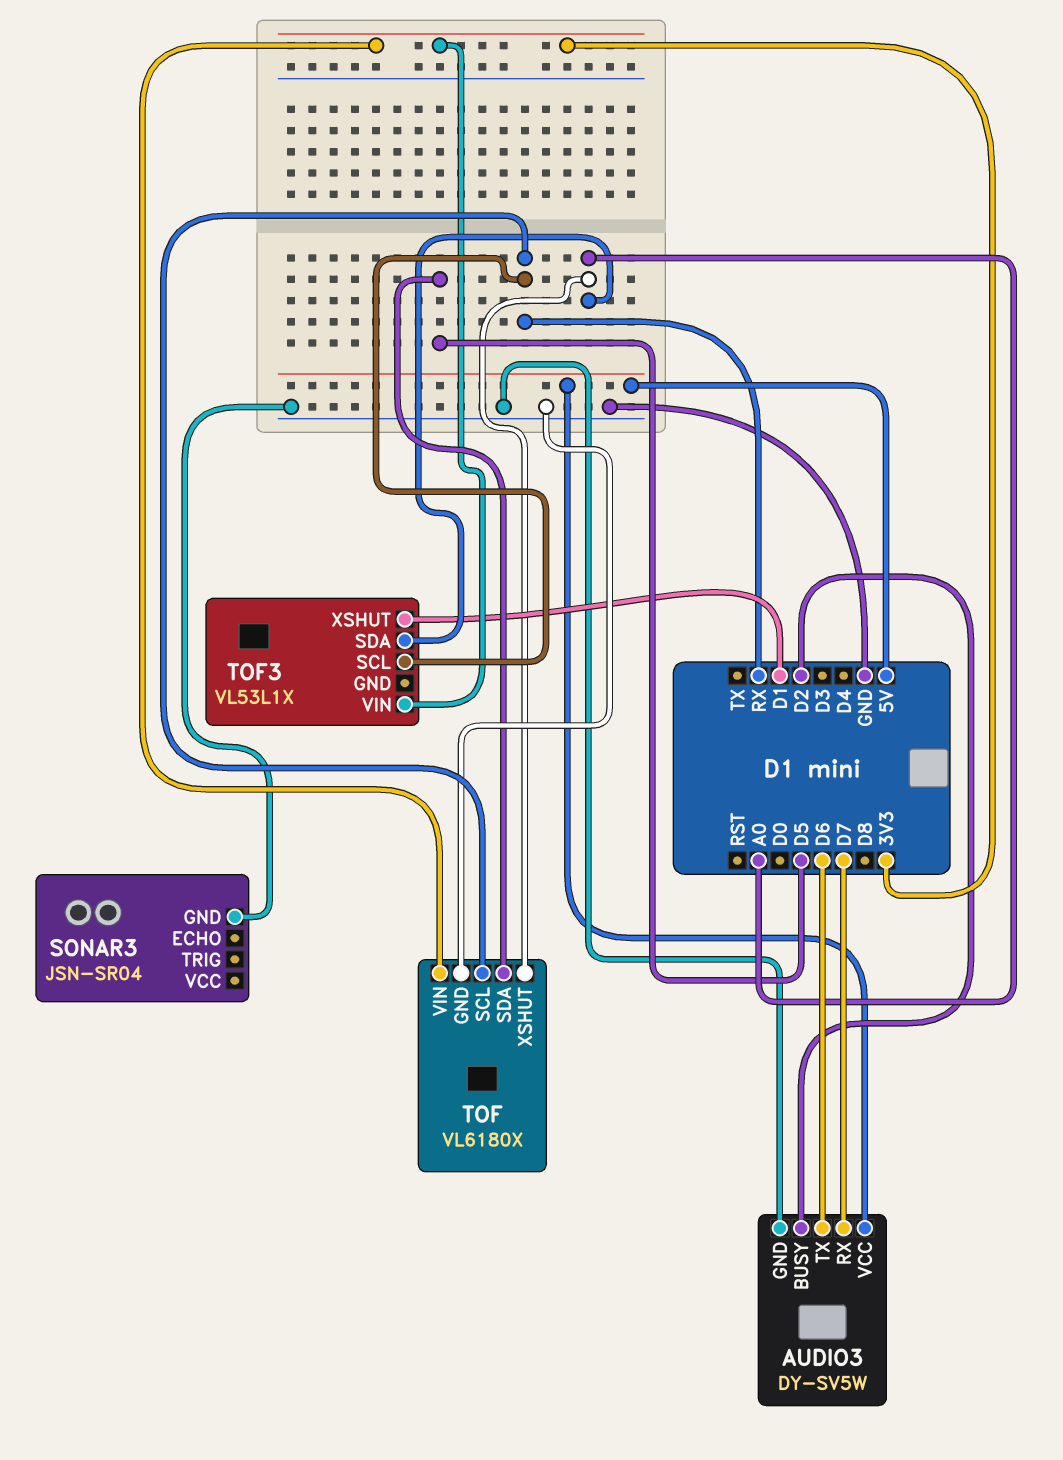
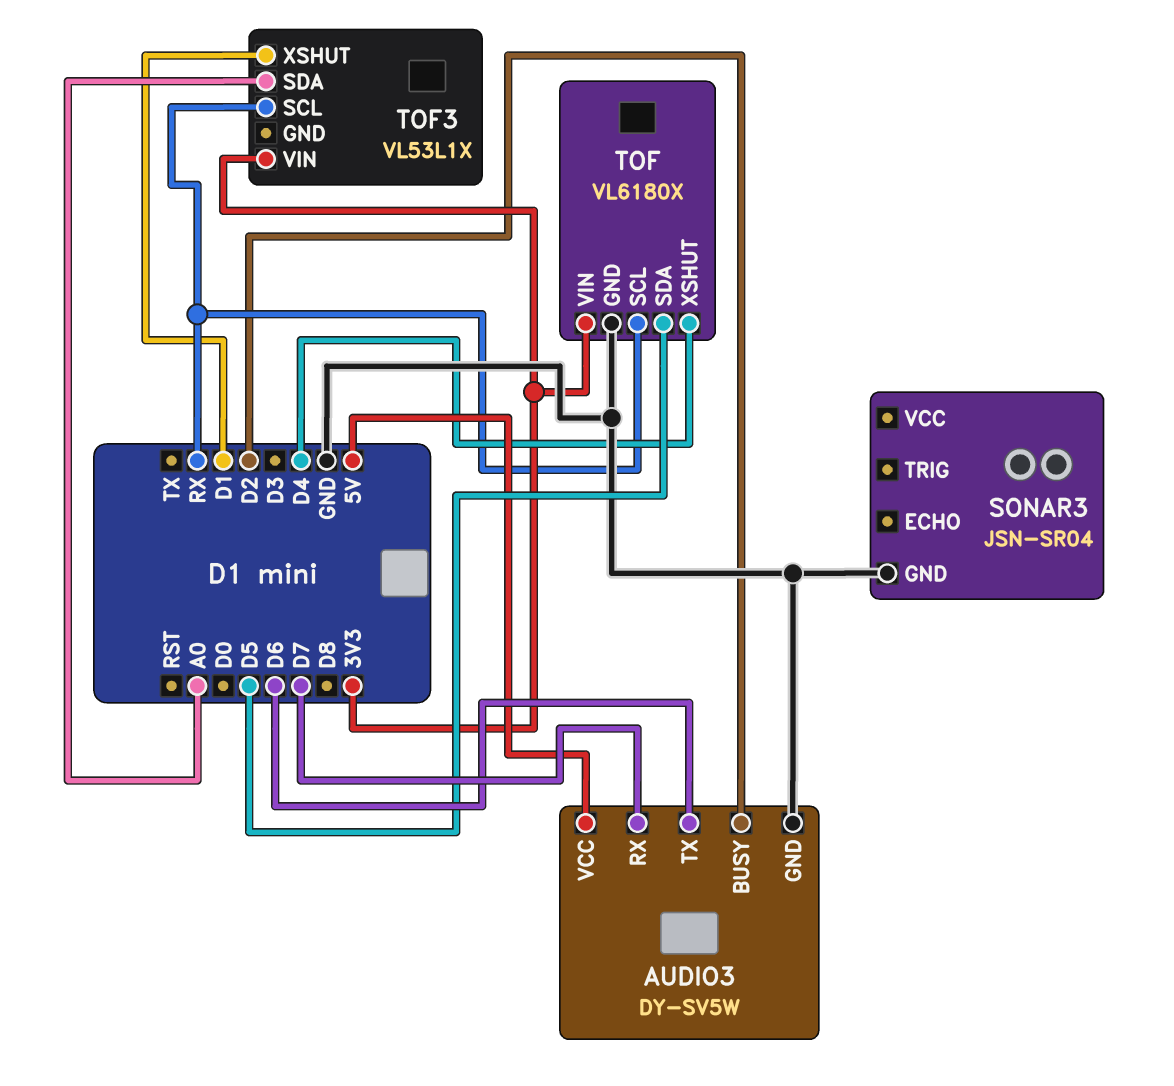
TOF pin XSHUT: A0 -> D4

